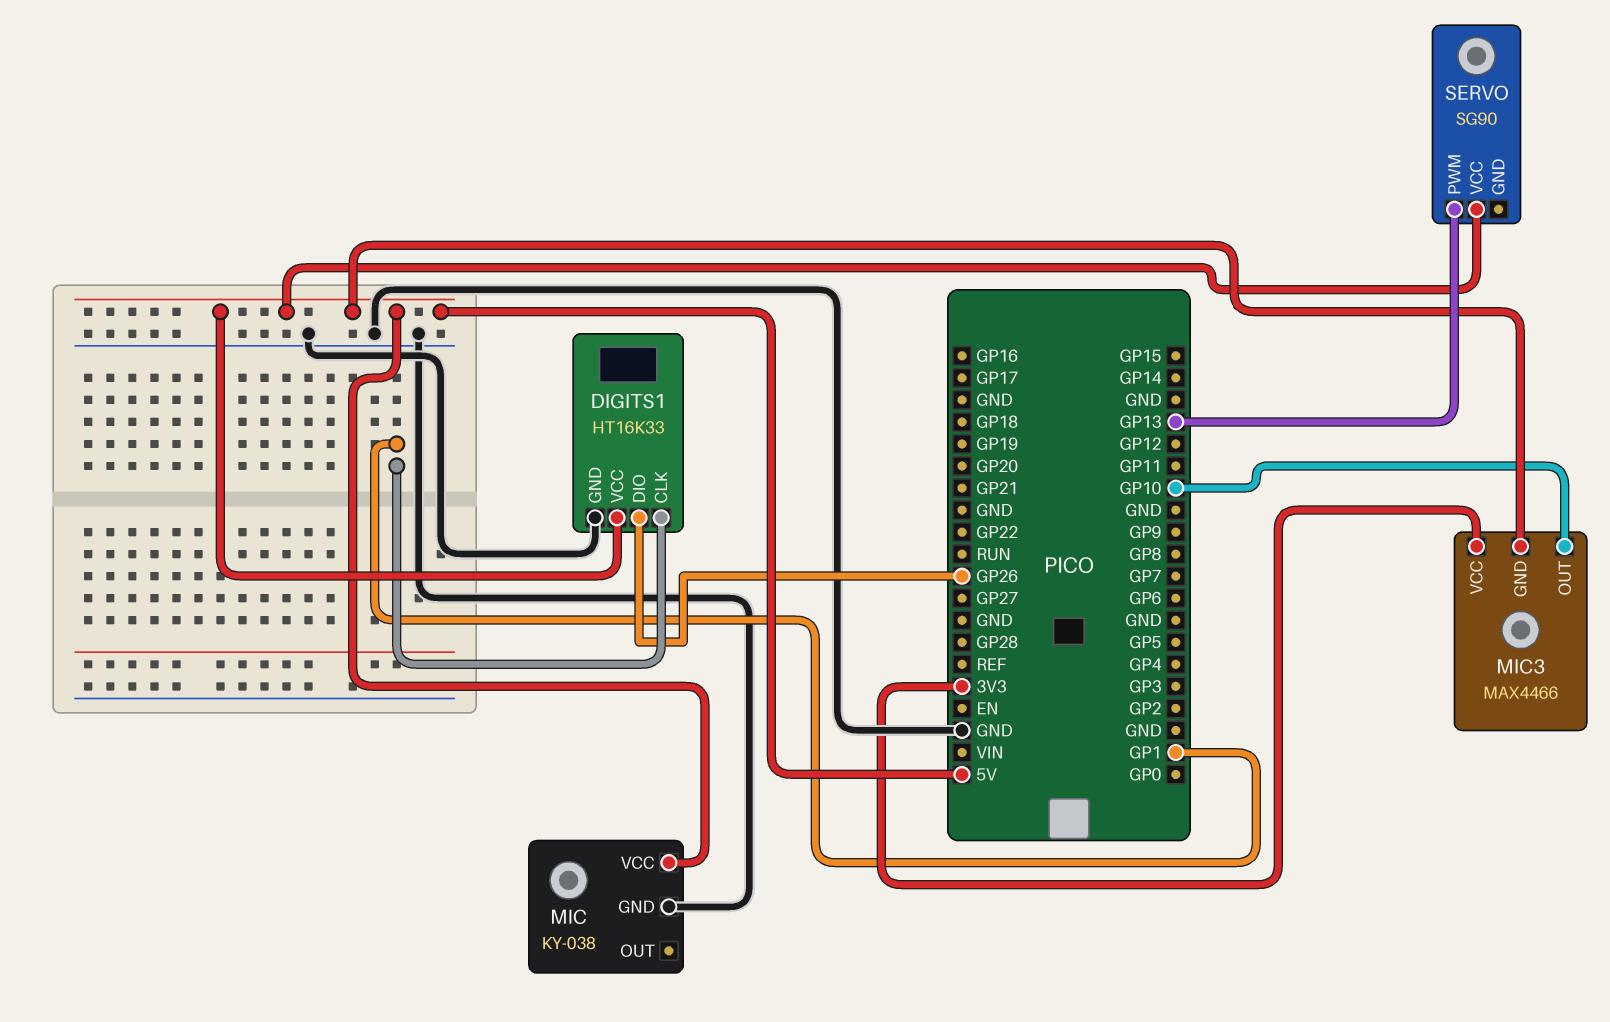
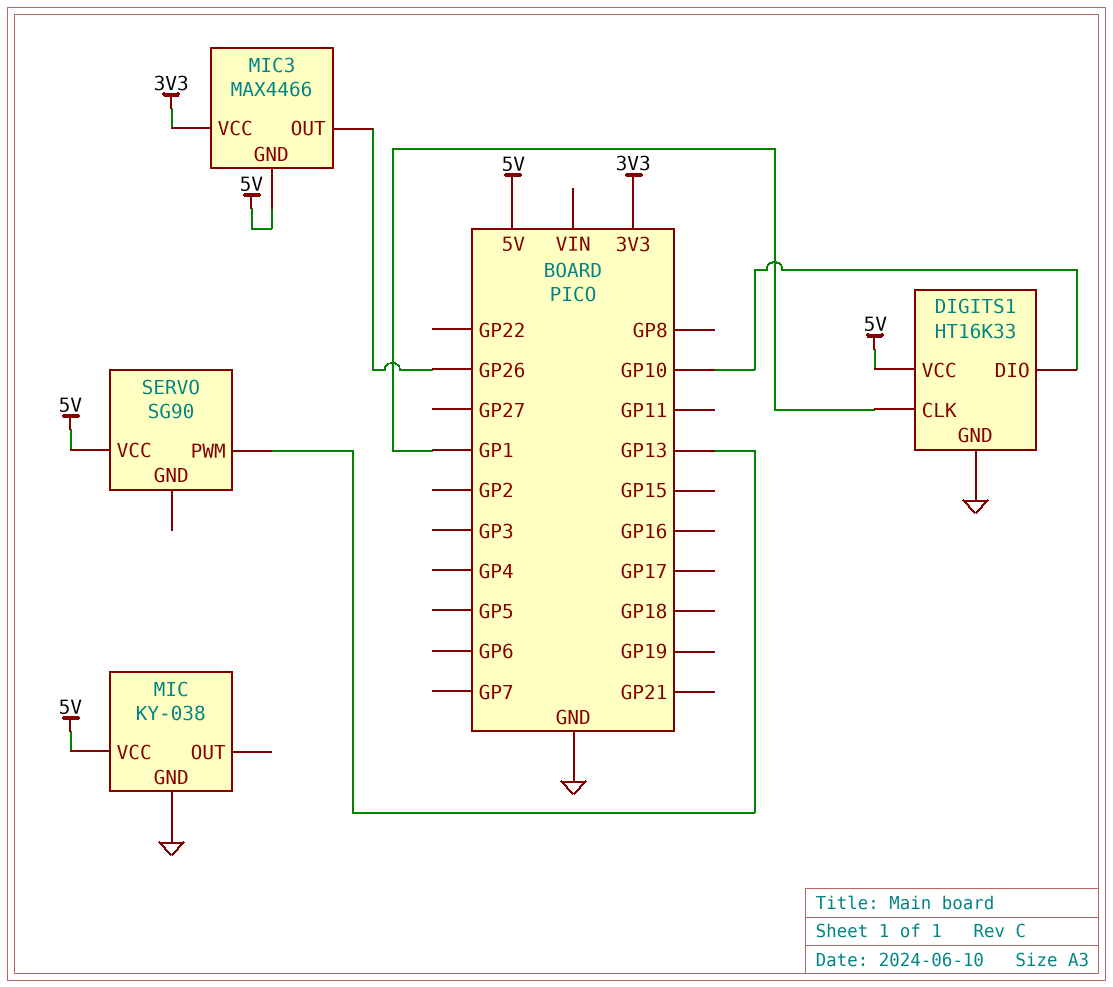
DIGITS1 pin DIO: GP26 -> GP10
MIC3 pin OUT: GP10 -> GP26

